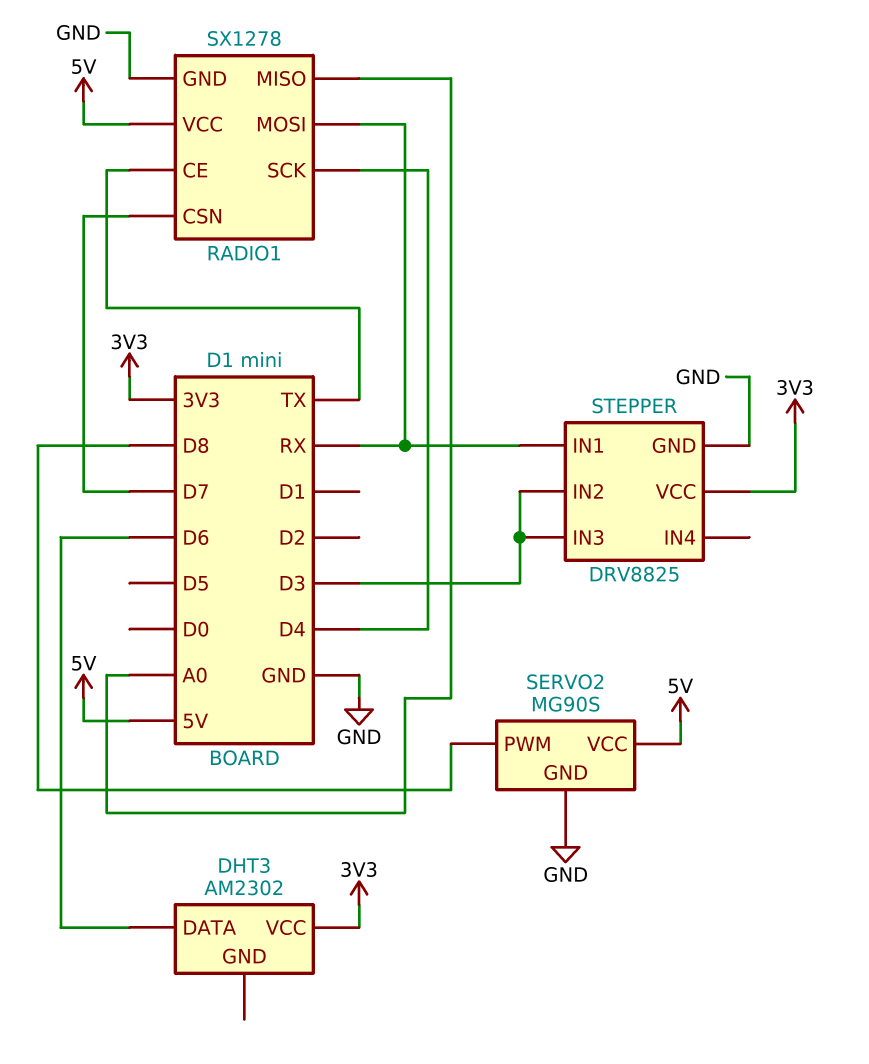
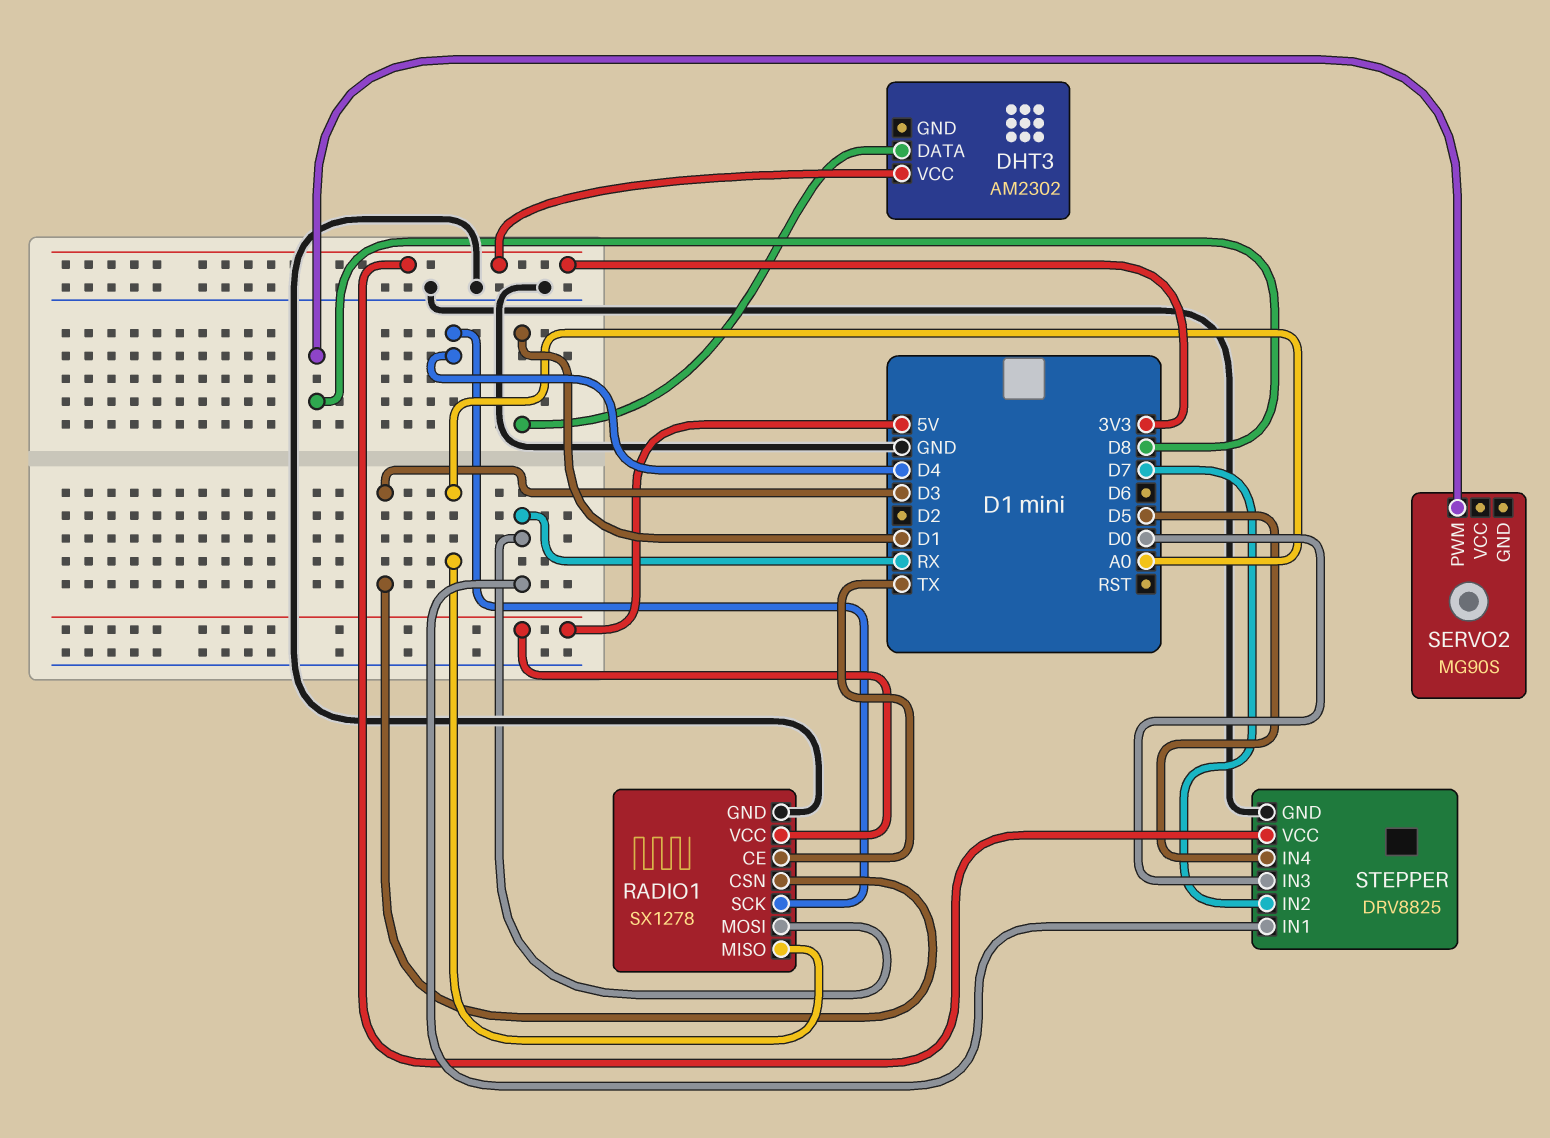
DHT3 pin DATA: D6 -> D1
RADIO1 pin CSN: D7 -> D3
SERVO2 pin GND: GND -> none
SERVO2 pin VCC: 5V -> none
STEPPER pin IN2: D3 -> D7
STEPPER pin IN3: D3 -> D0
STEPPER pin IN4: none -> D5

